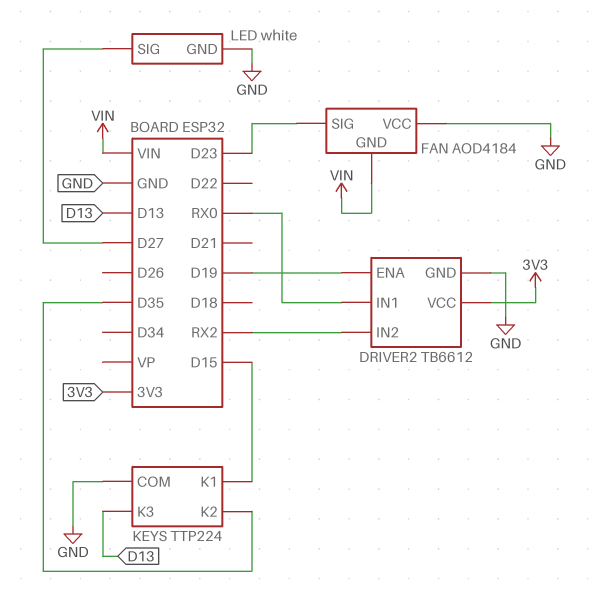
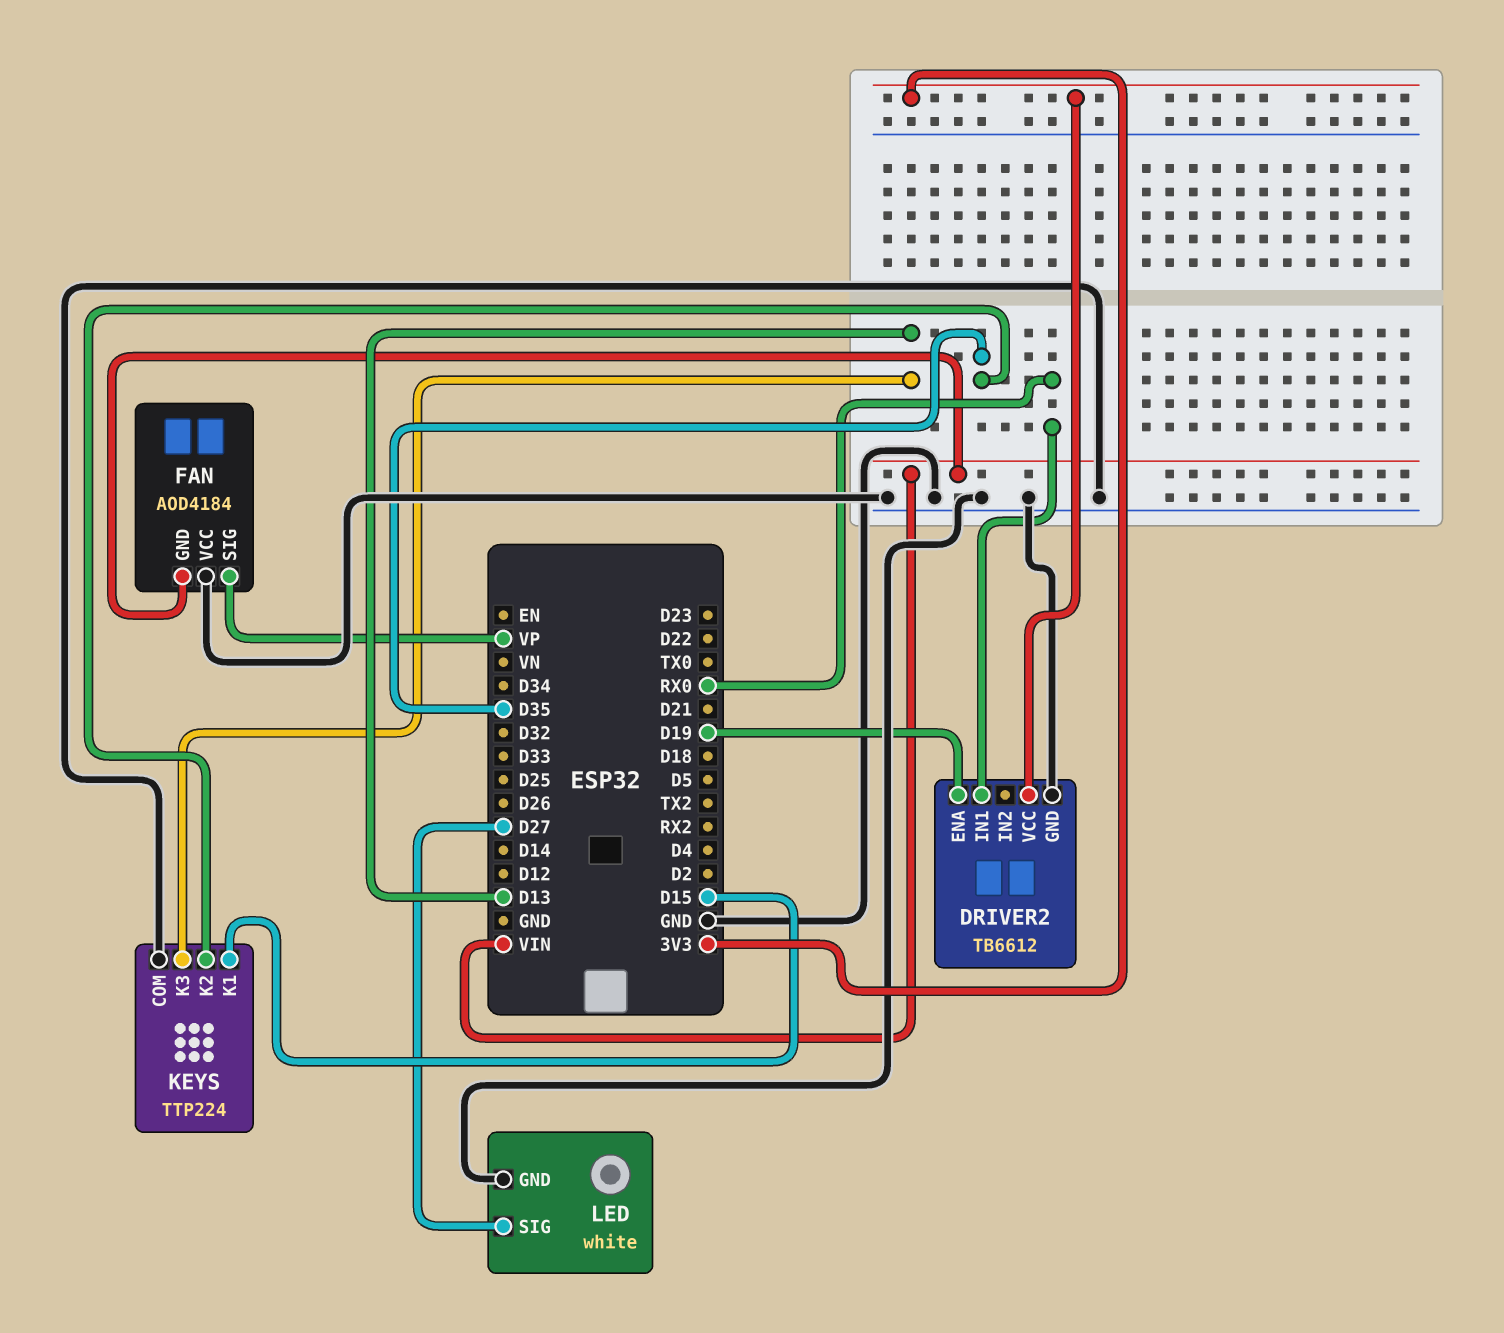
DRIVER2 pin IN2: RX2 -> none
FAN pin SIG: D23 -> VP

